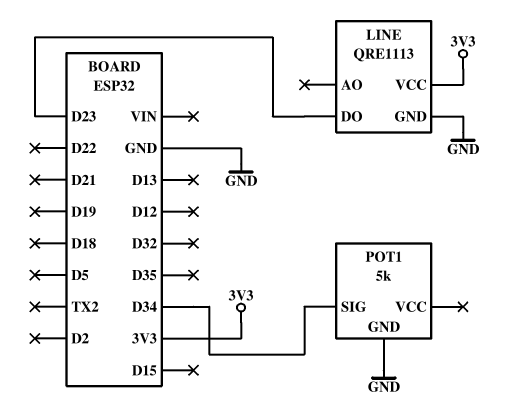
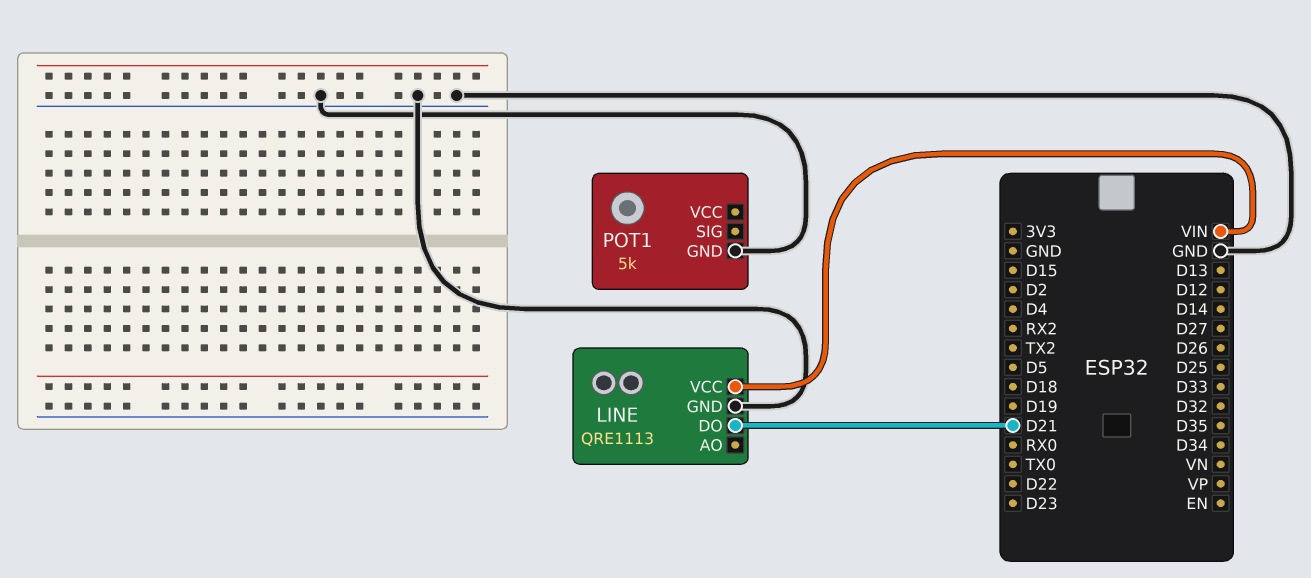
LINE pin DO: D23 -> D21
LINE pin VCC: 3V3 -> VIN
POT1 pin SIG: D34 -> none

